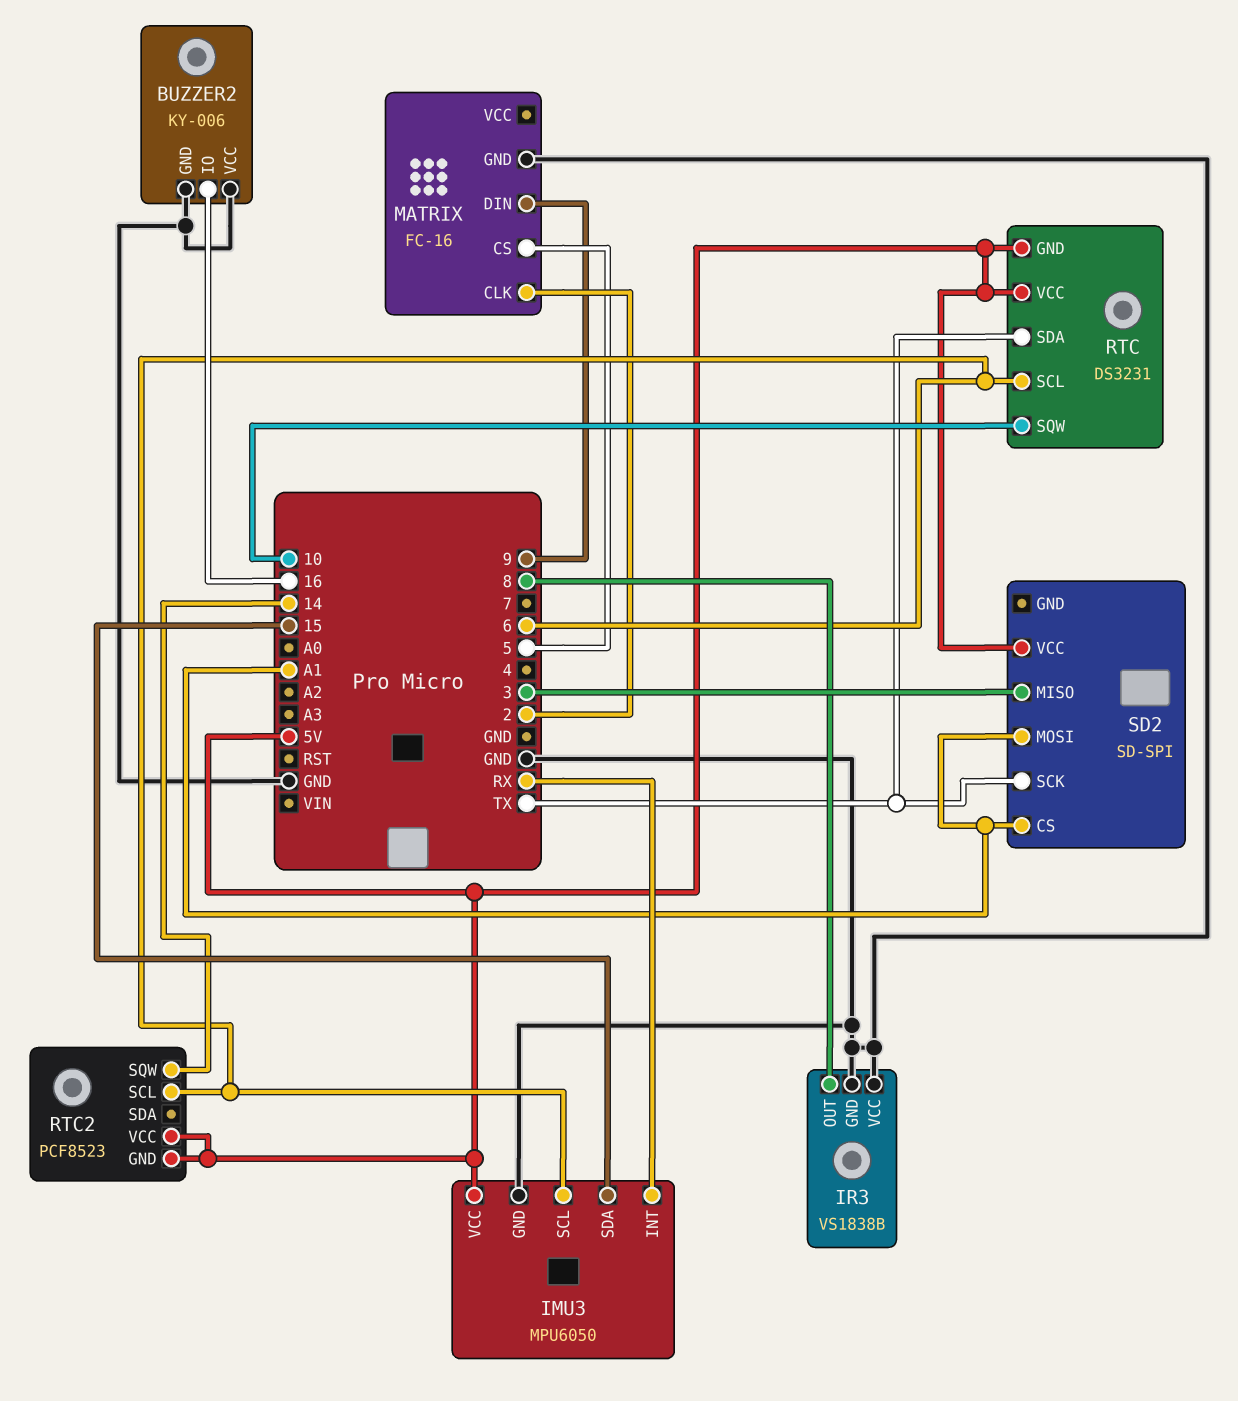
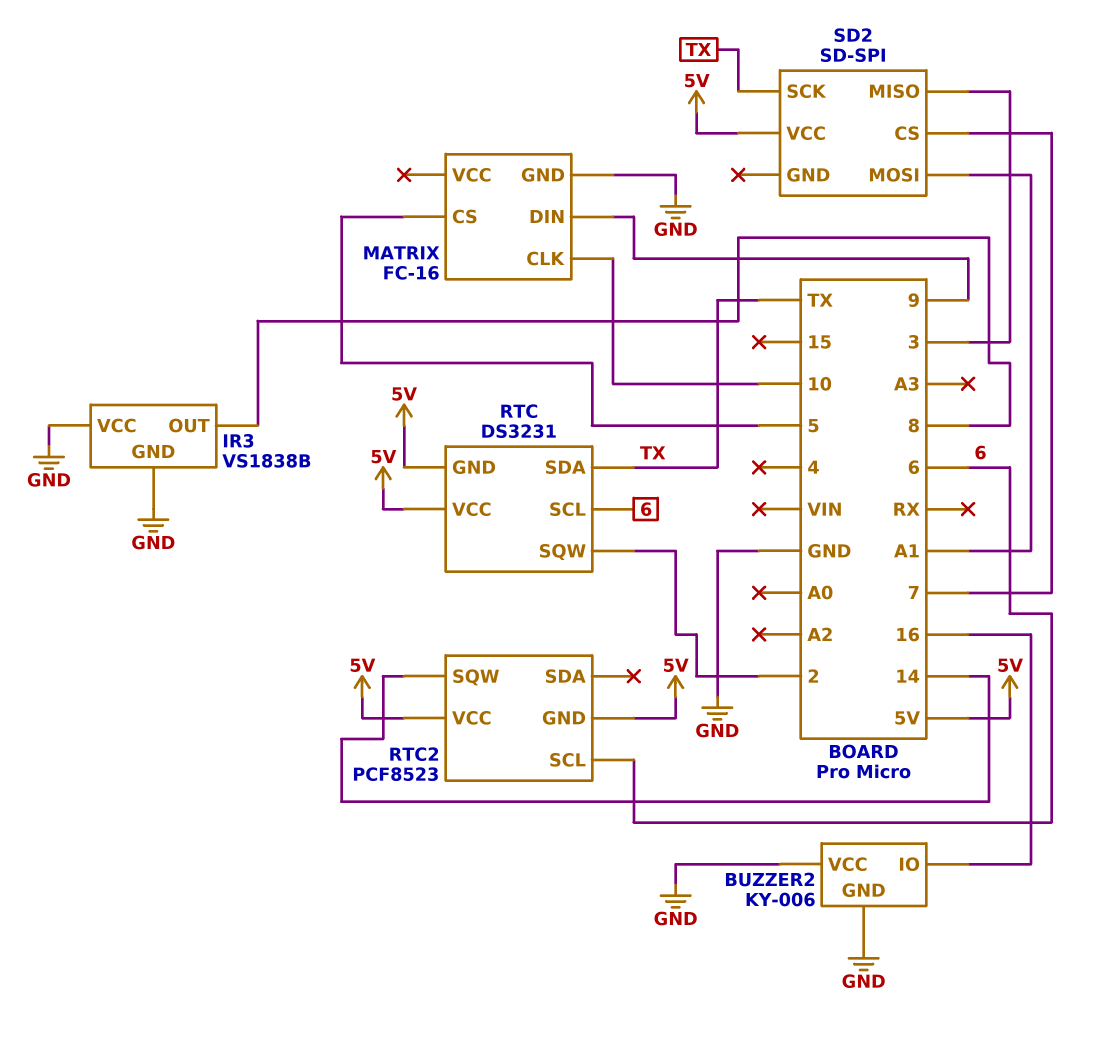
IMU3: MPU6050 -> none
IMU3 pin GND: GND -> none
IMU3 pin INT: RX -> none
IMU3 pin SCL: 6 -> none
IMU3 pin SDA: 15 -> none
IMU3 pin VCC: 5V -> none
MATRIX pin CLK: 2 -> 10
RTC pin SQW: 10 -> 2
SD2 pin CS: A1 -> 7

